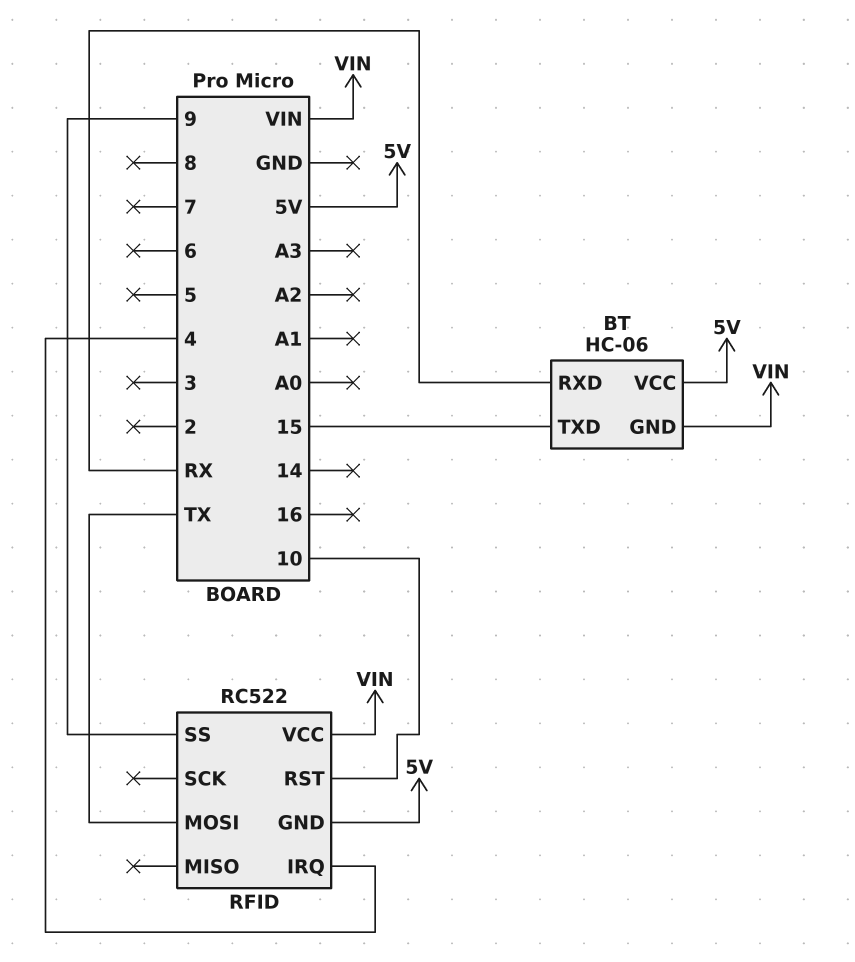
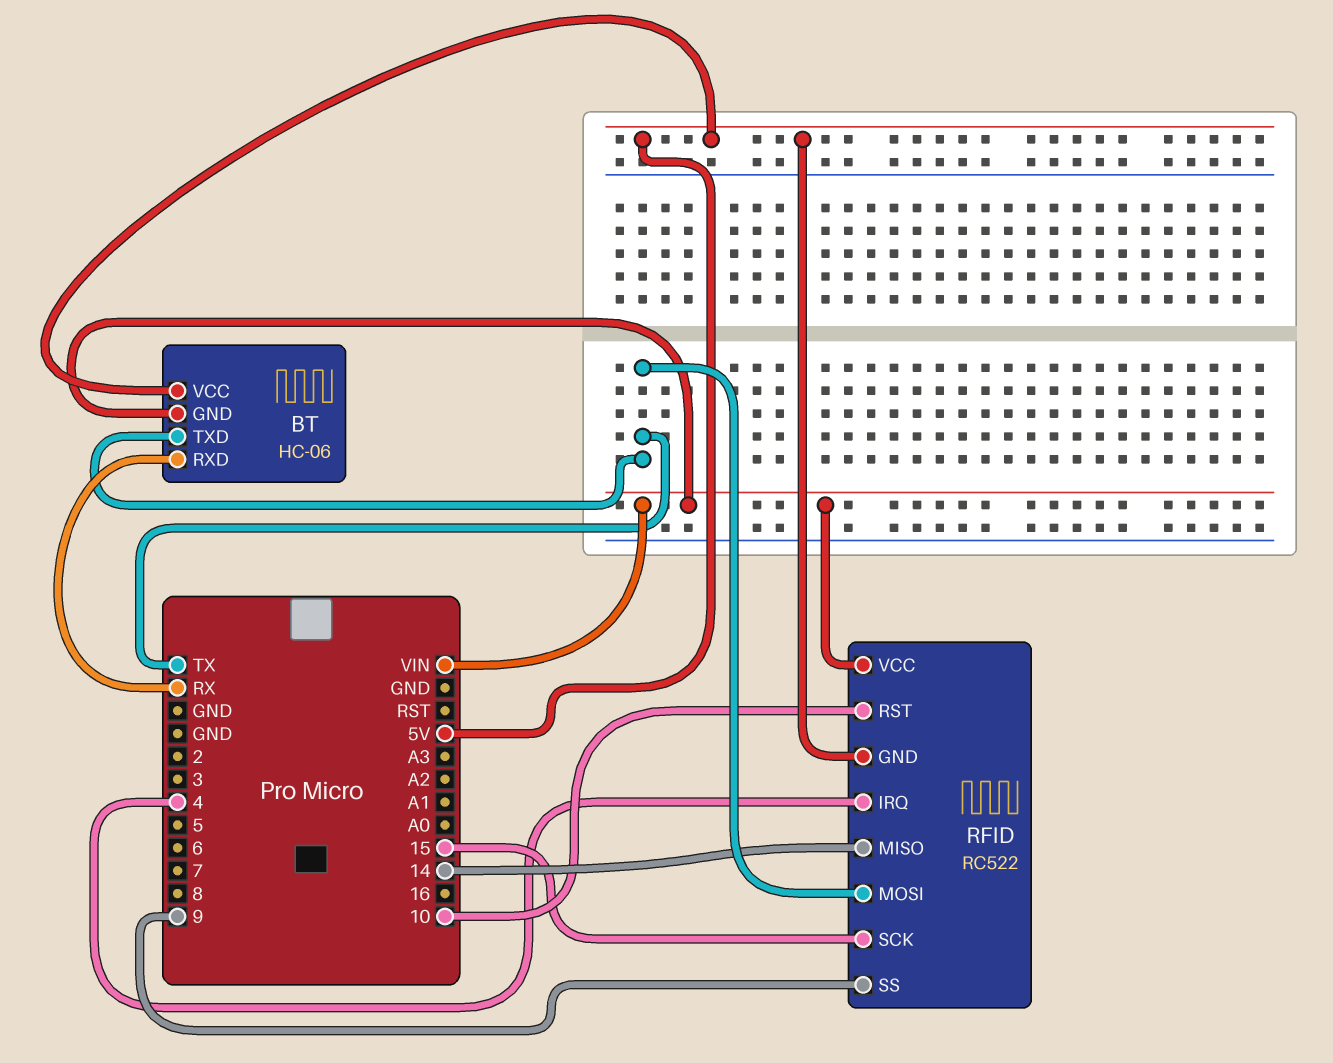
BT pin TXD: 15 -> TX
RFID pin MISO: none -> 14
RFID pin SCK: none -> 15

